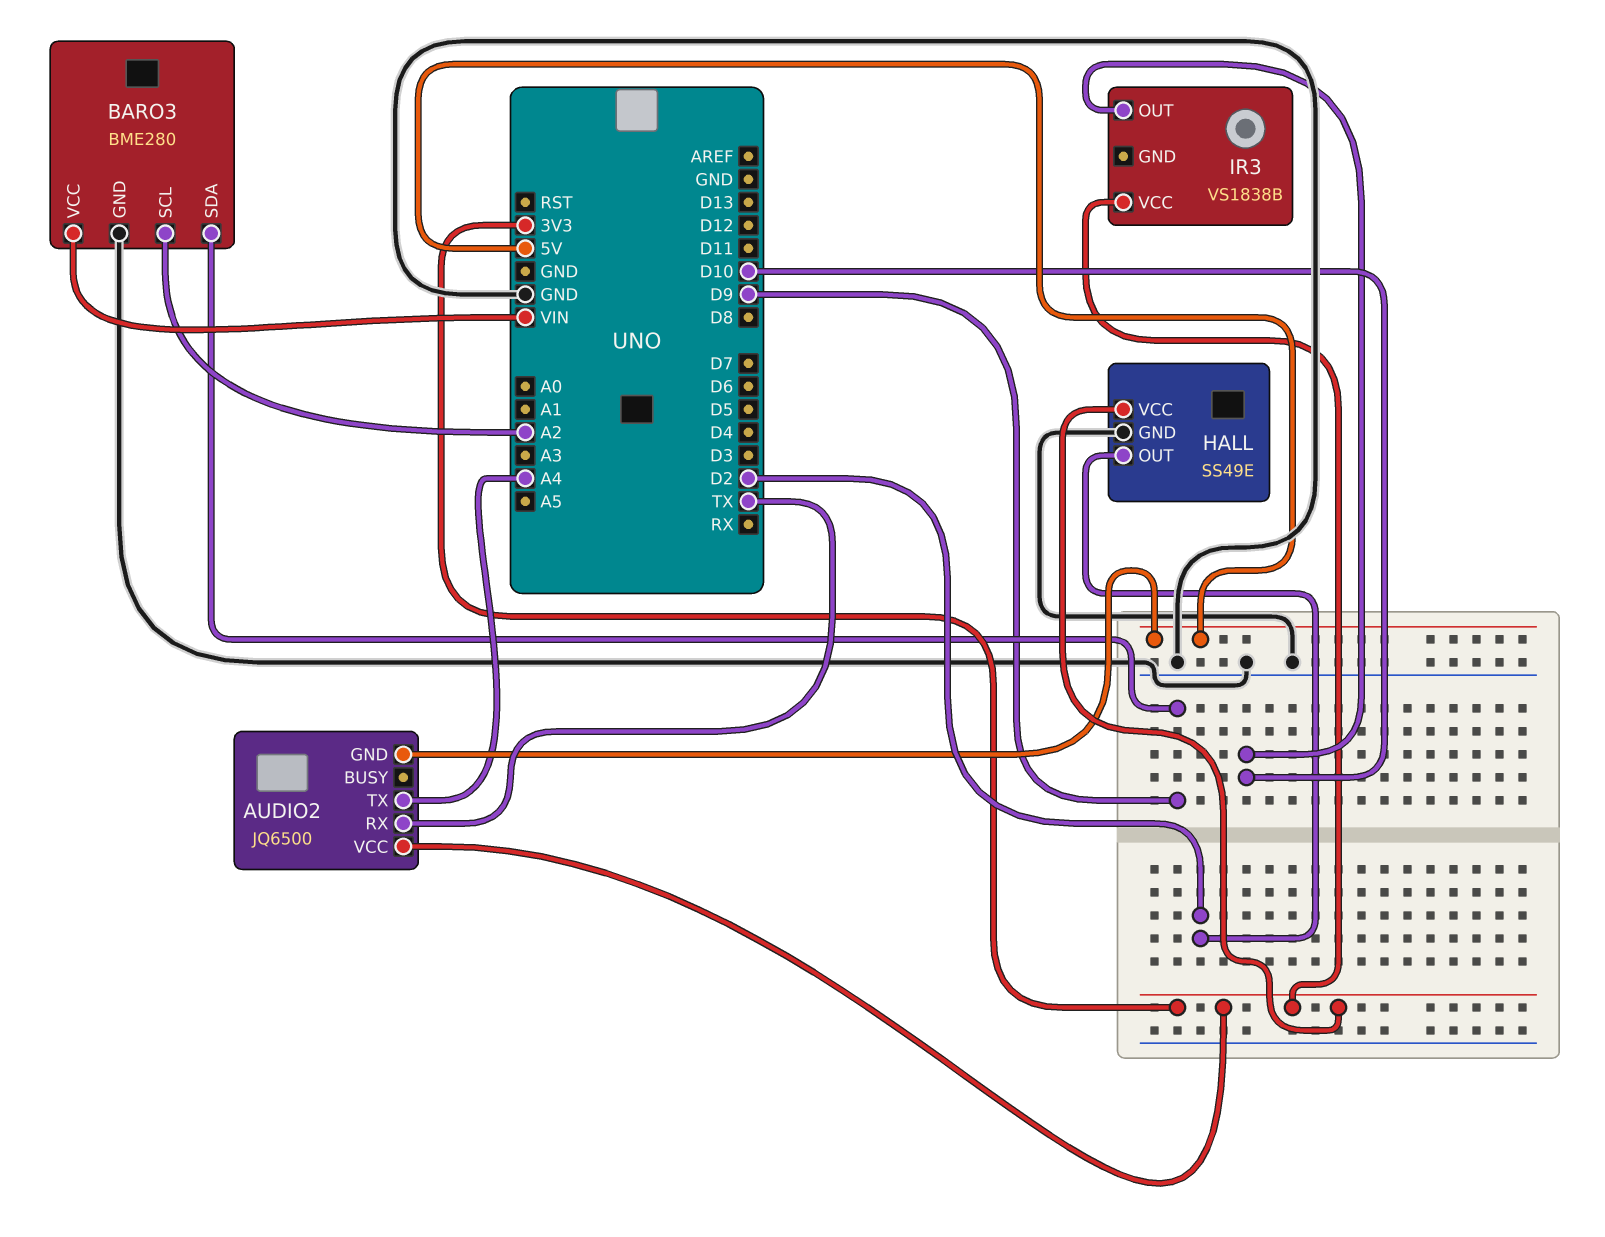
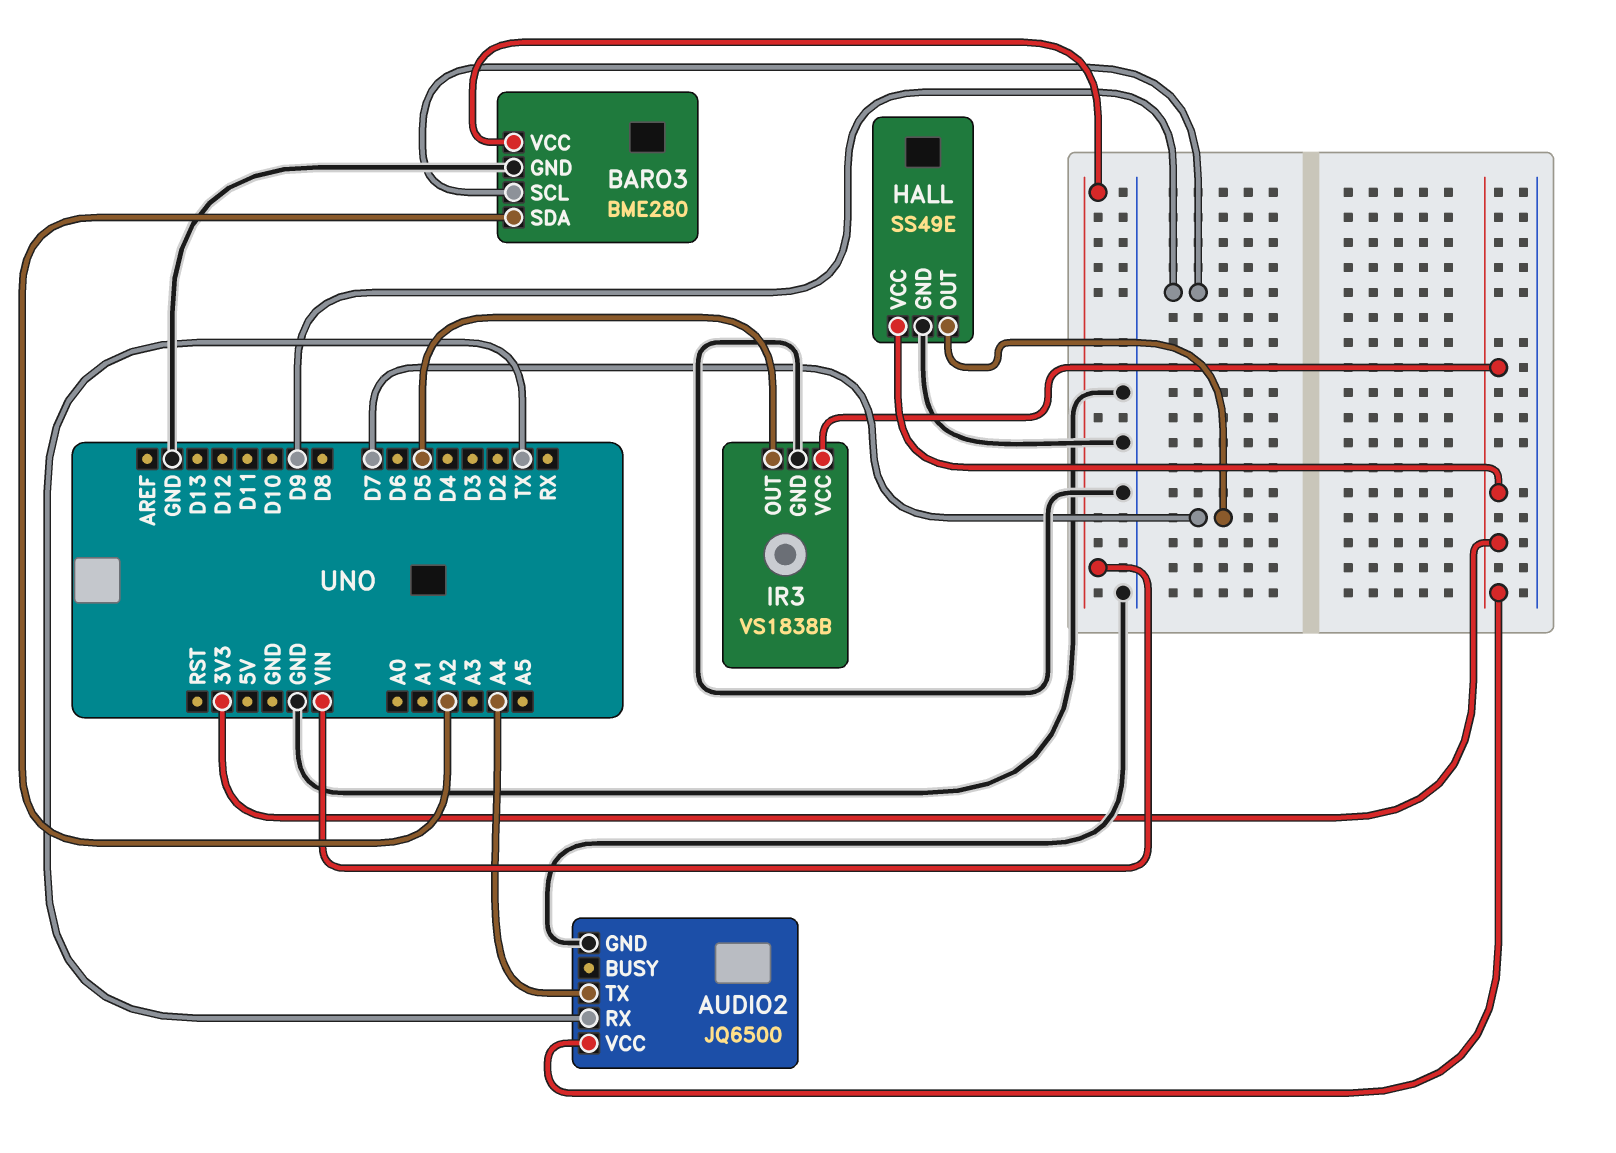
AUDIO2 pin GND: 5V -> GND
BARO3 pin SCL: A2 -> D9
BARO3 pin SDA: D9 -> A2
HALL pin OUT: D2 -> D7
IR3 pin GND: none -> GND
IR3 pin OUT: D10 -> D5

